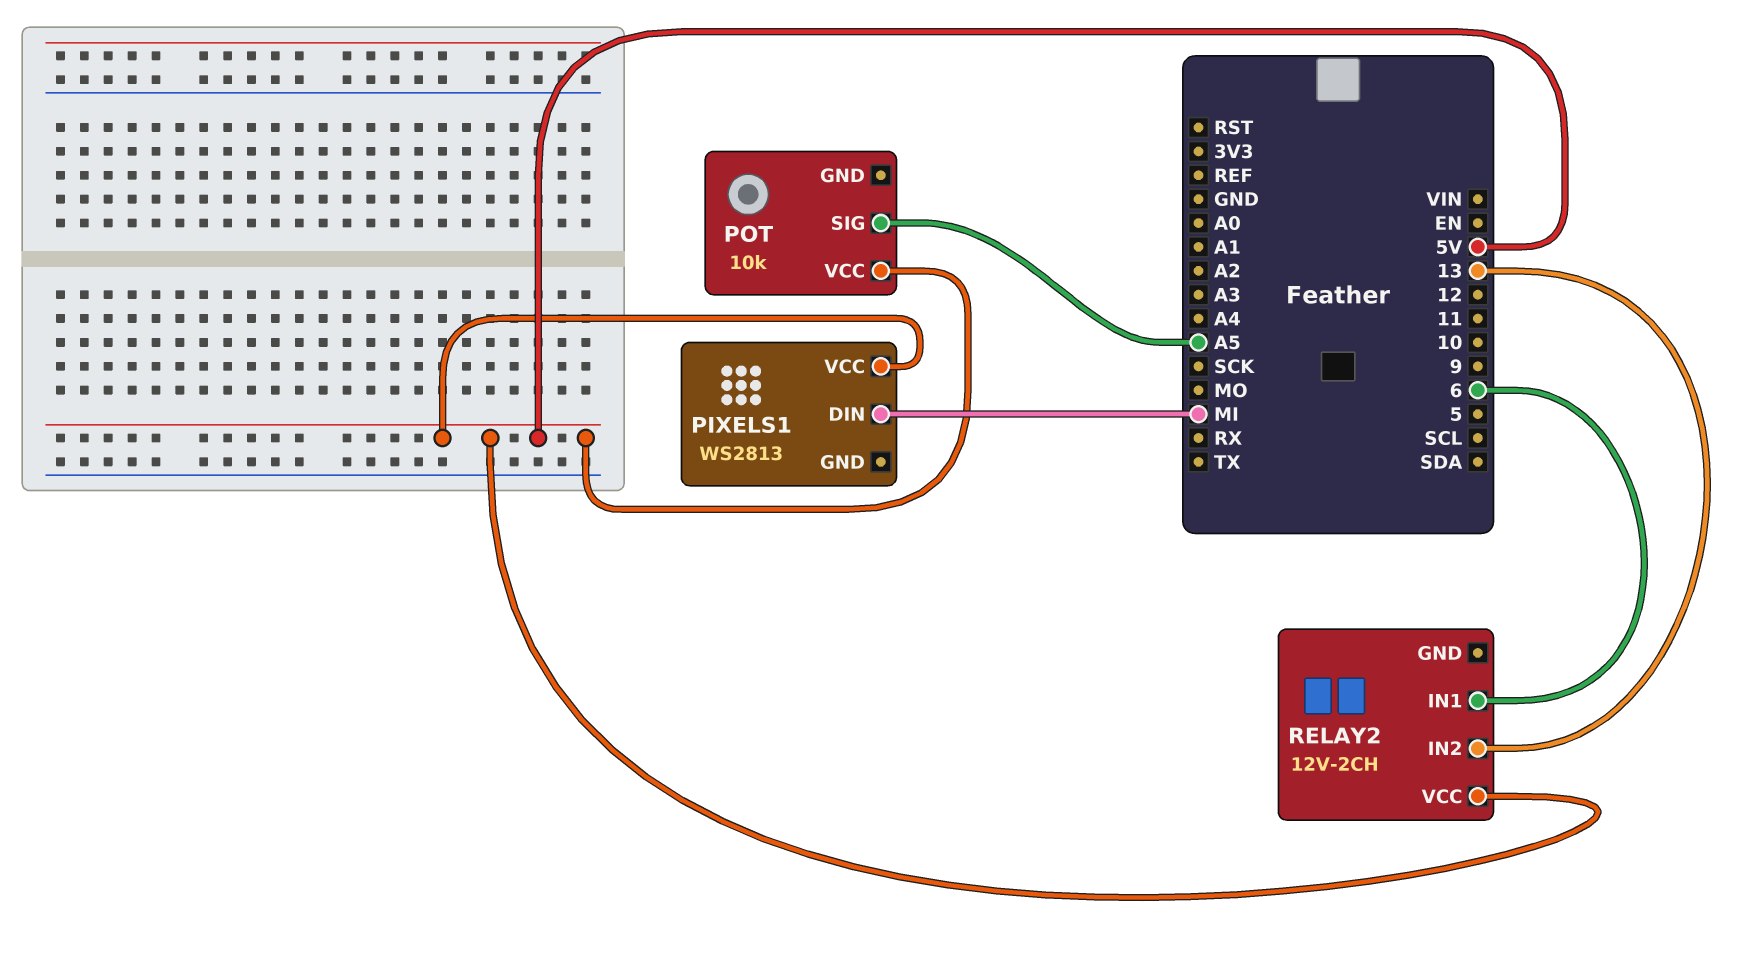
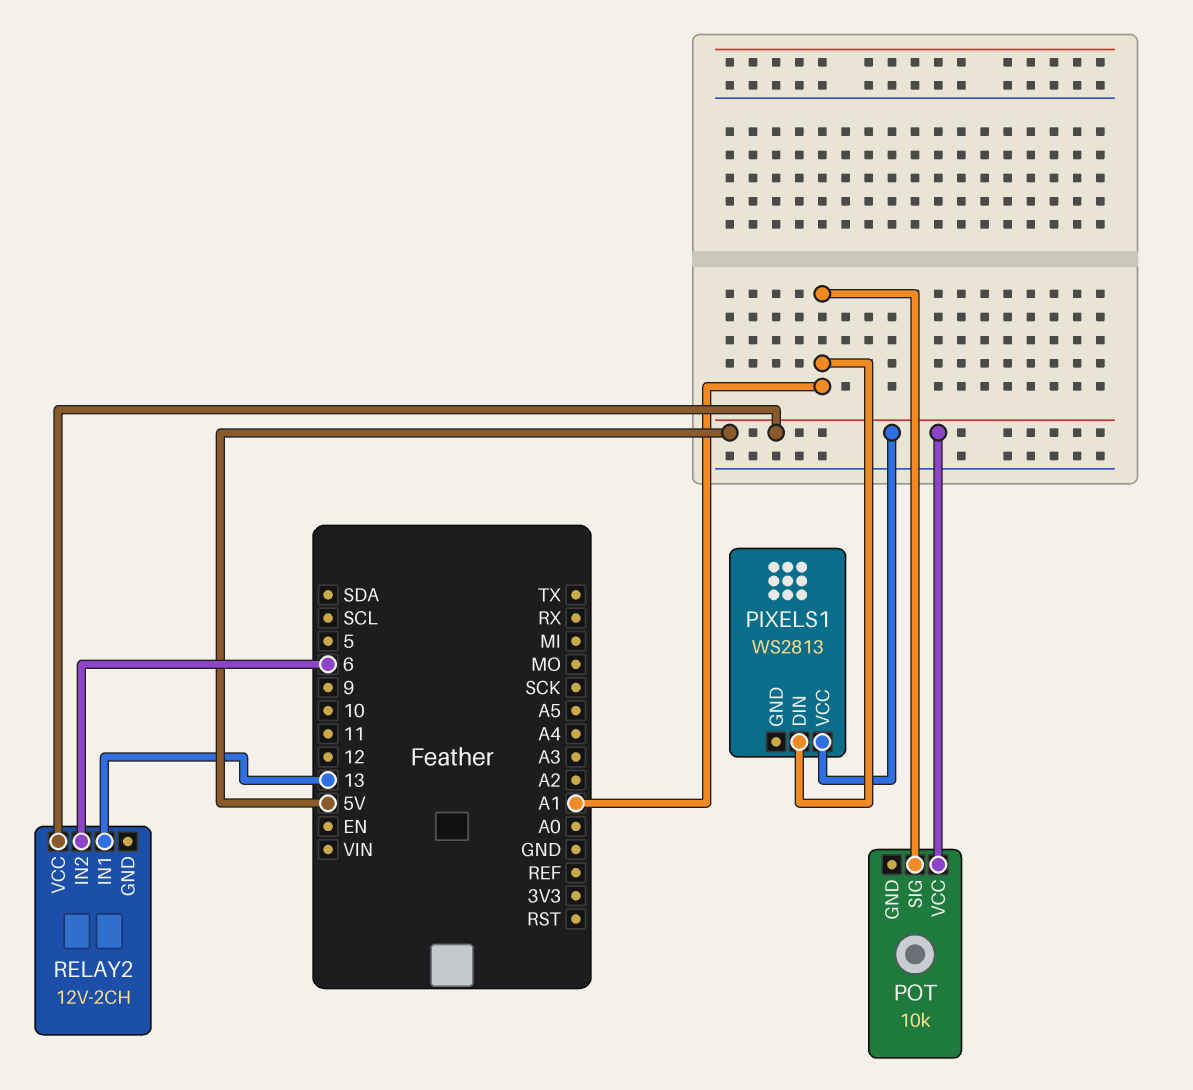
PIXELS1 pin DIN: MI -> A1
POT pin SIG: A5 -> A1
RELAY2 pin IN1: 6 -> 13
RELAY2 pin IN2: 13 -> 6

